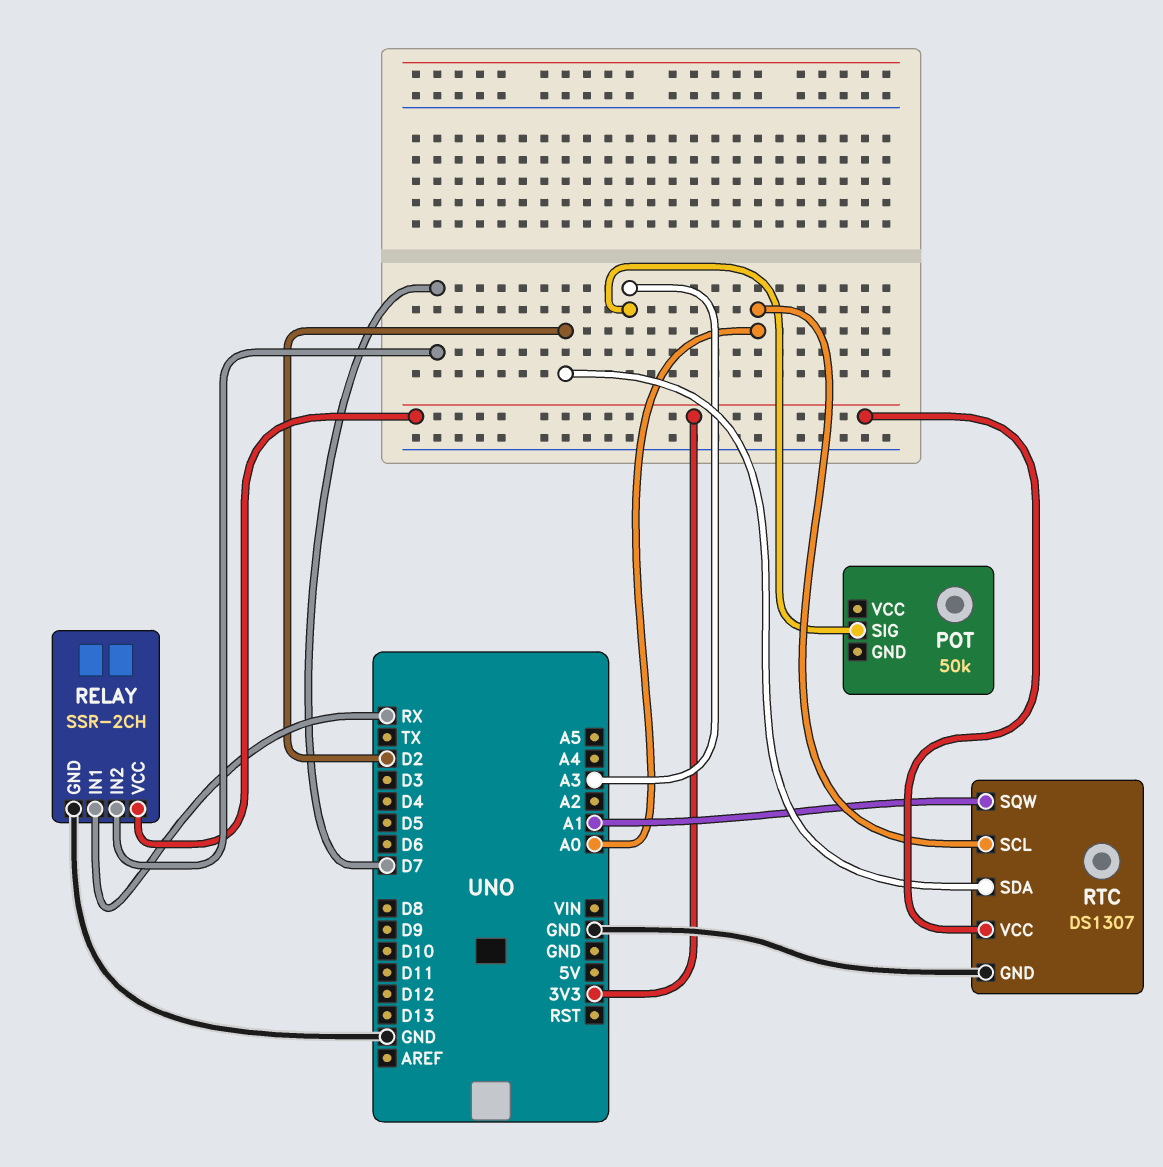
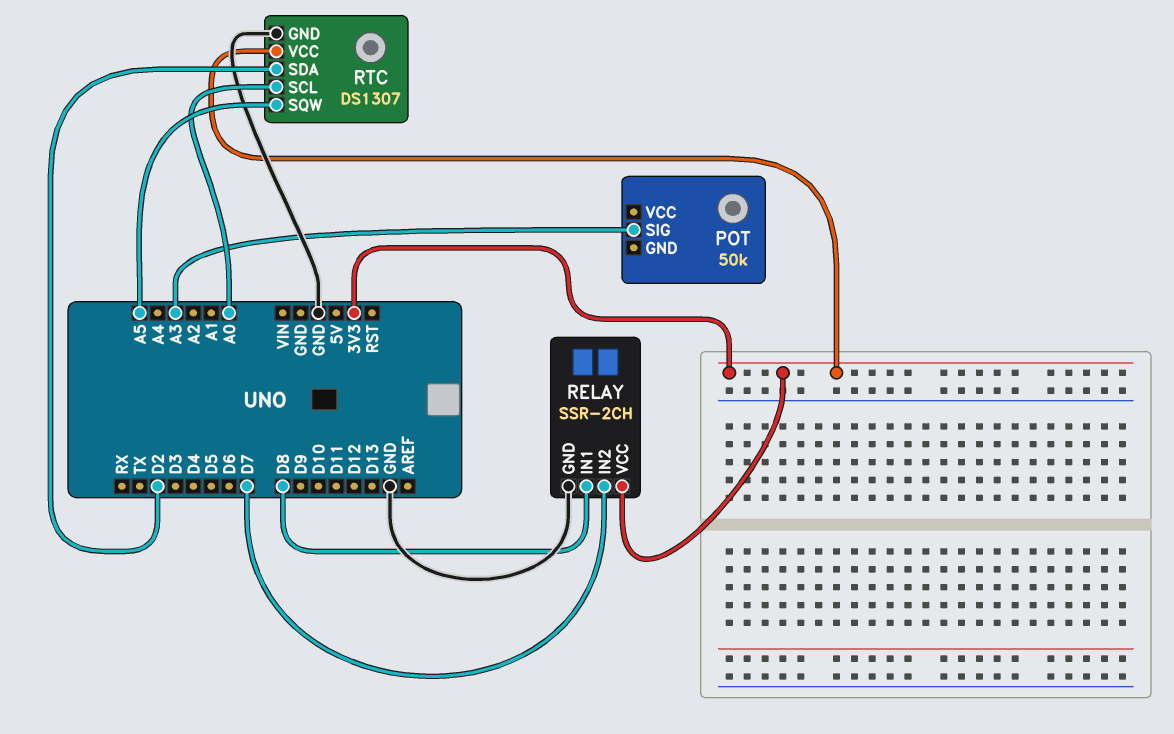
RELAY pin IN1: RX -> D8
RTC pin SQW: A1 -> A5

